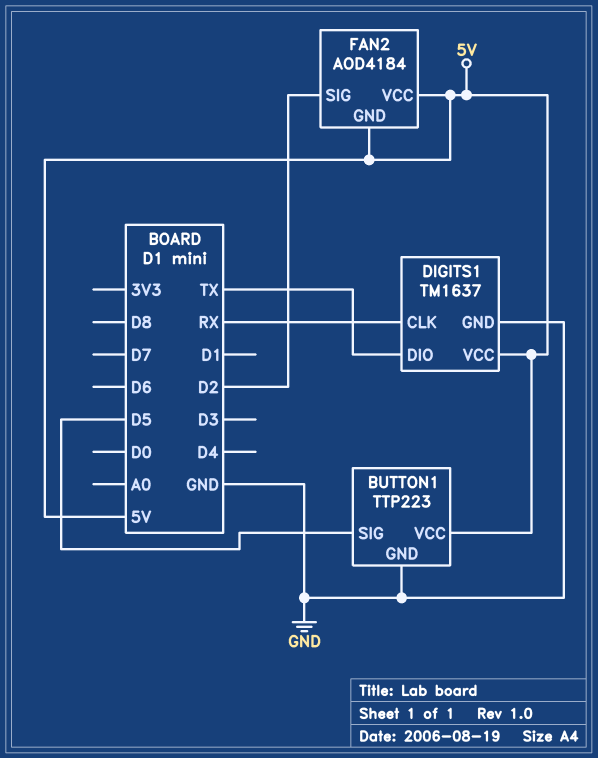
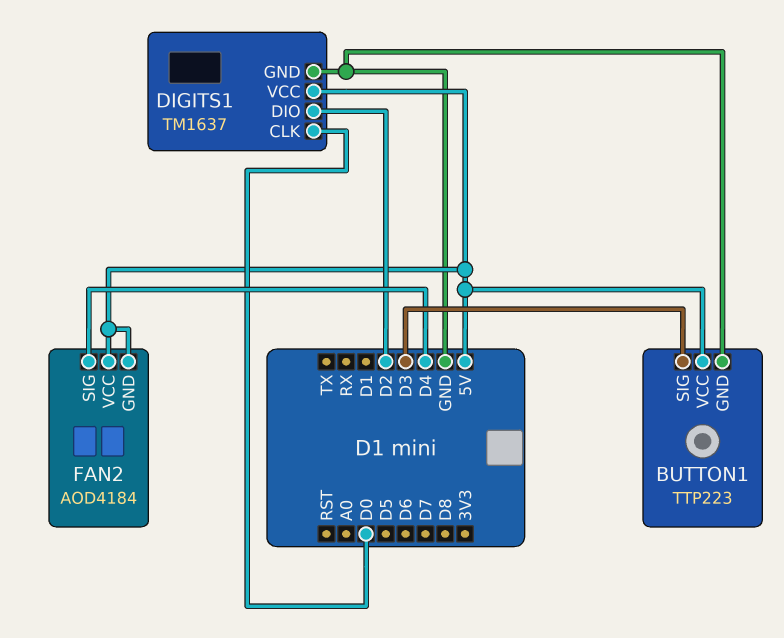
BUTTON1 pin SIG: D5 -> D3
DIGITS1 pin CLK: RX -> D0
DIGITS1 pin DIO: TX -> D2
FAN2 pin SIG: D2 -> D4

